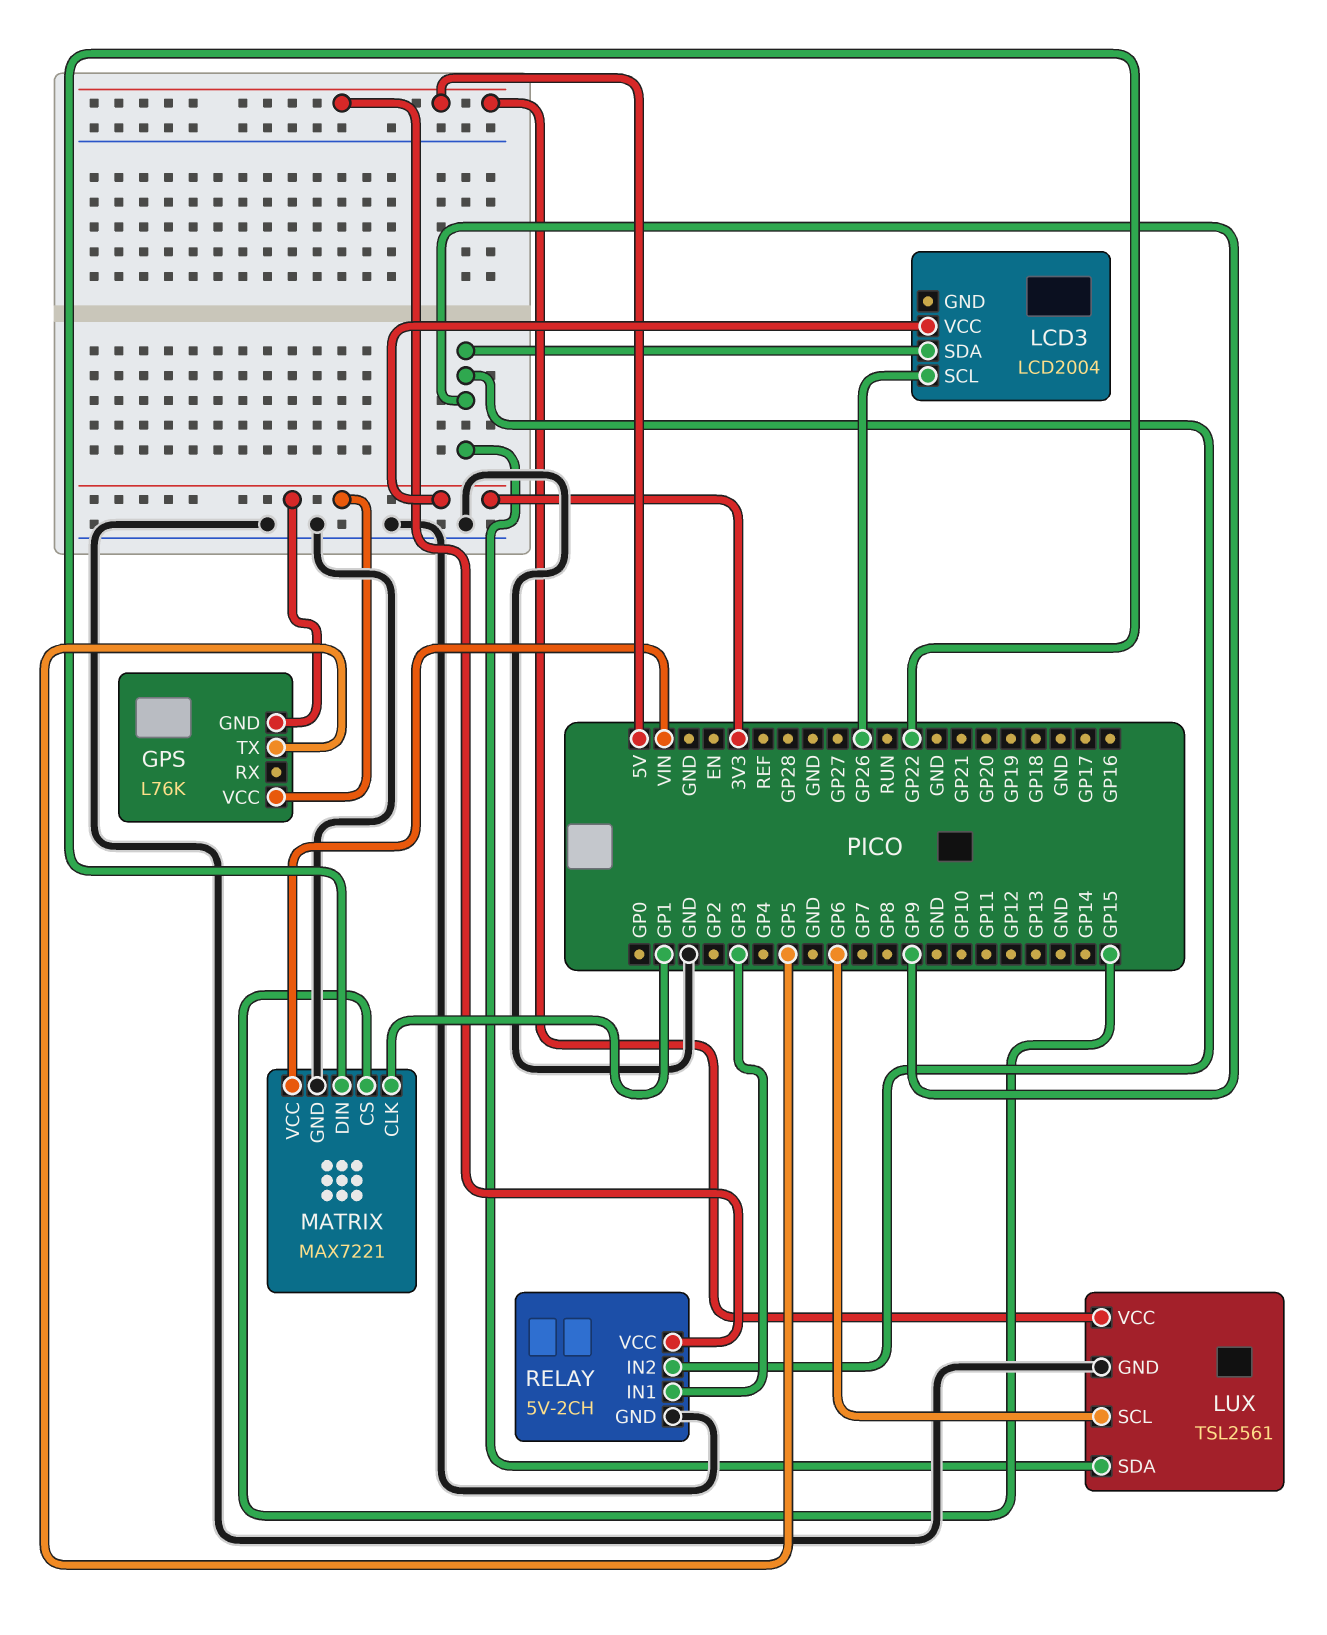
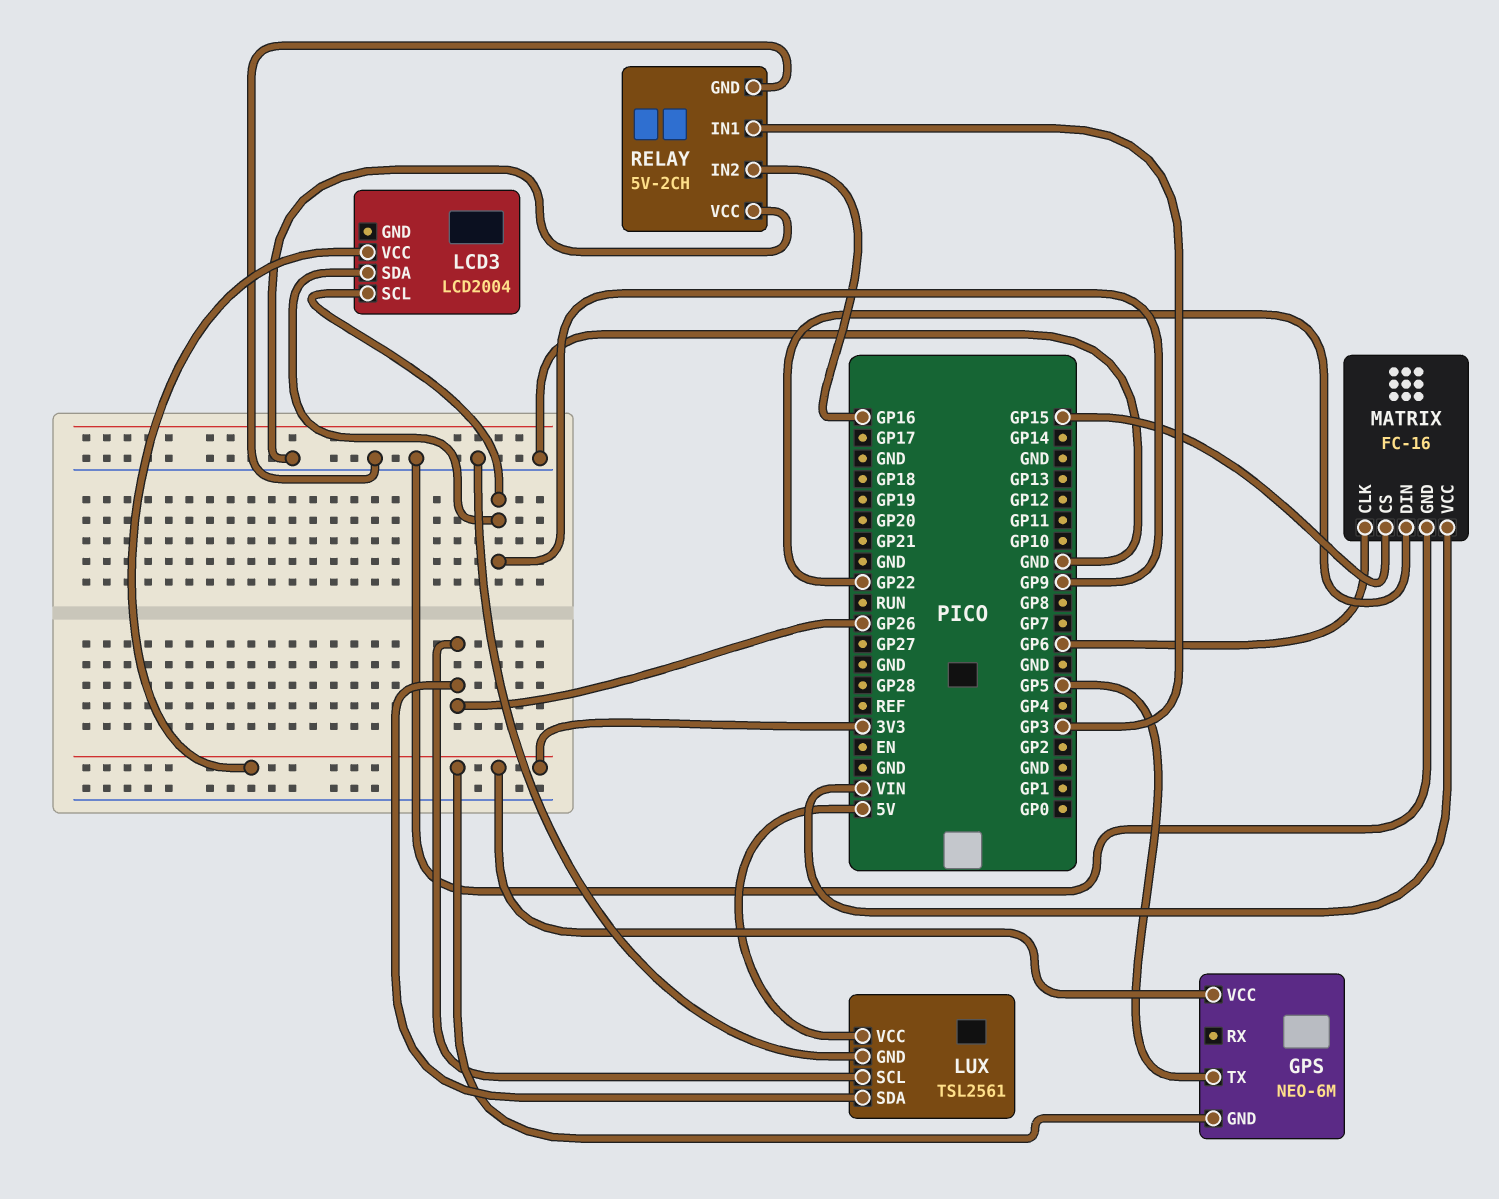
GPS: L76K -> NEO-6M
LCD3 pin SCL: GP26 -> GP9
LUX pin SCL: GP6 -> GP26
LUX pin SDA: GP9 -> GP26
MATRIX: MAX7221 -> FC-16
MATRIX pin CLK: GP1 -> GP6
RELAY pin IN2: GP9 -> GP16
RELAY pin VCC: 5V -> GND

